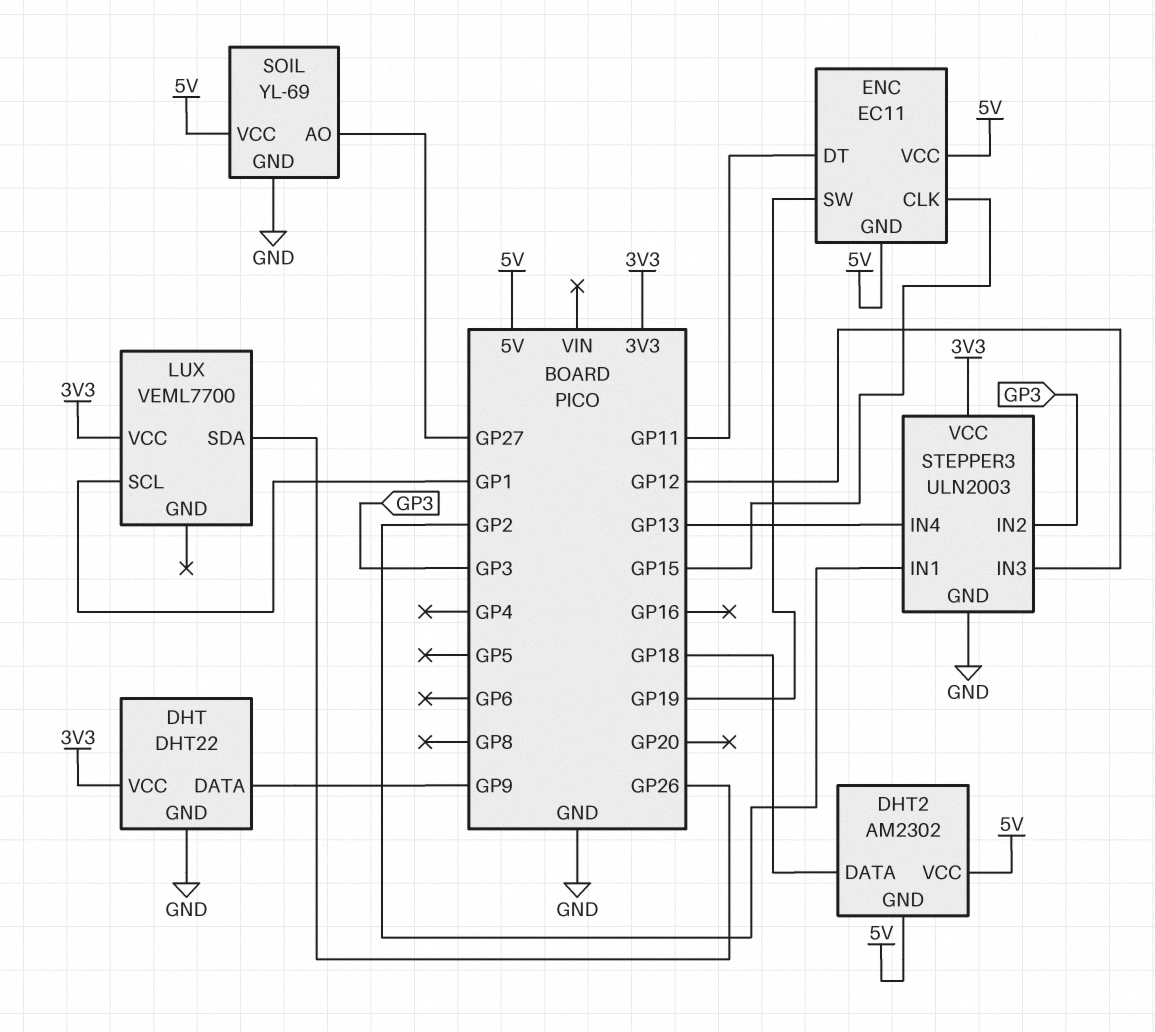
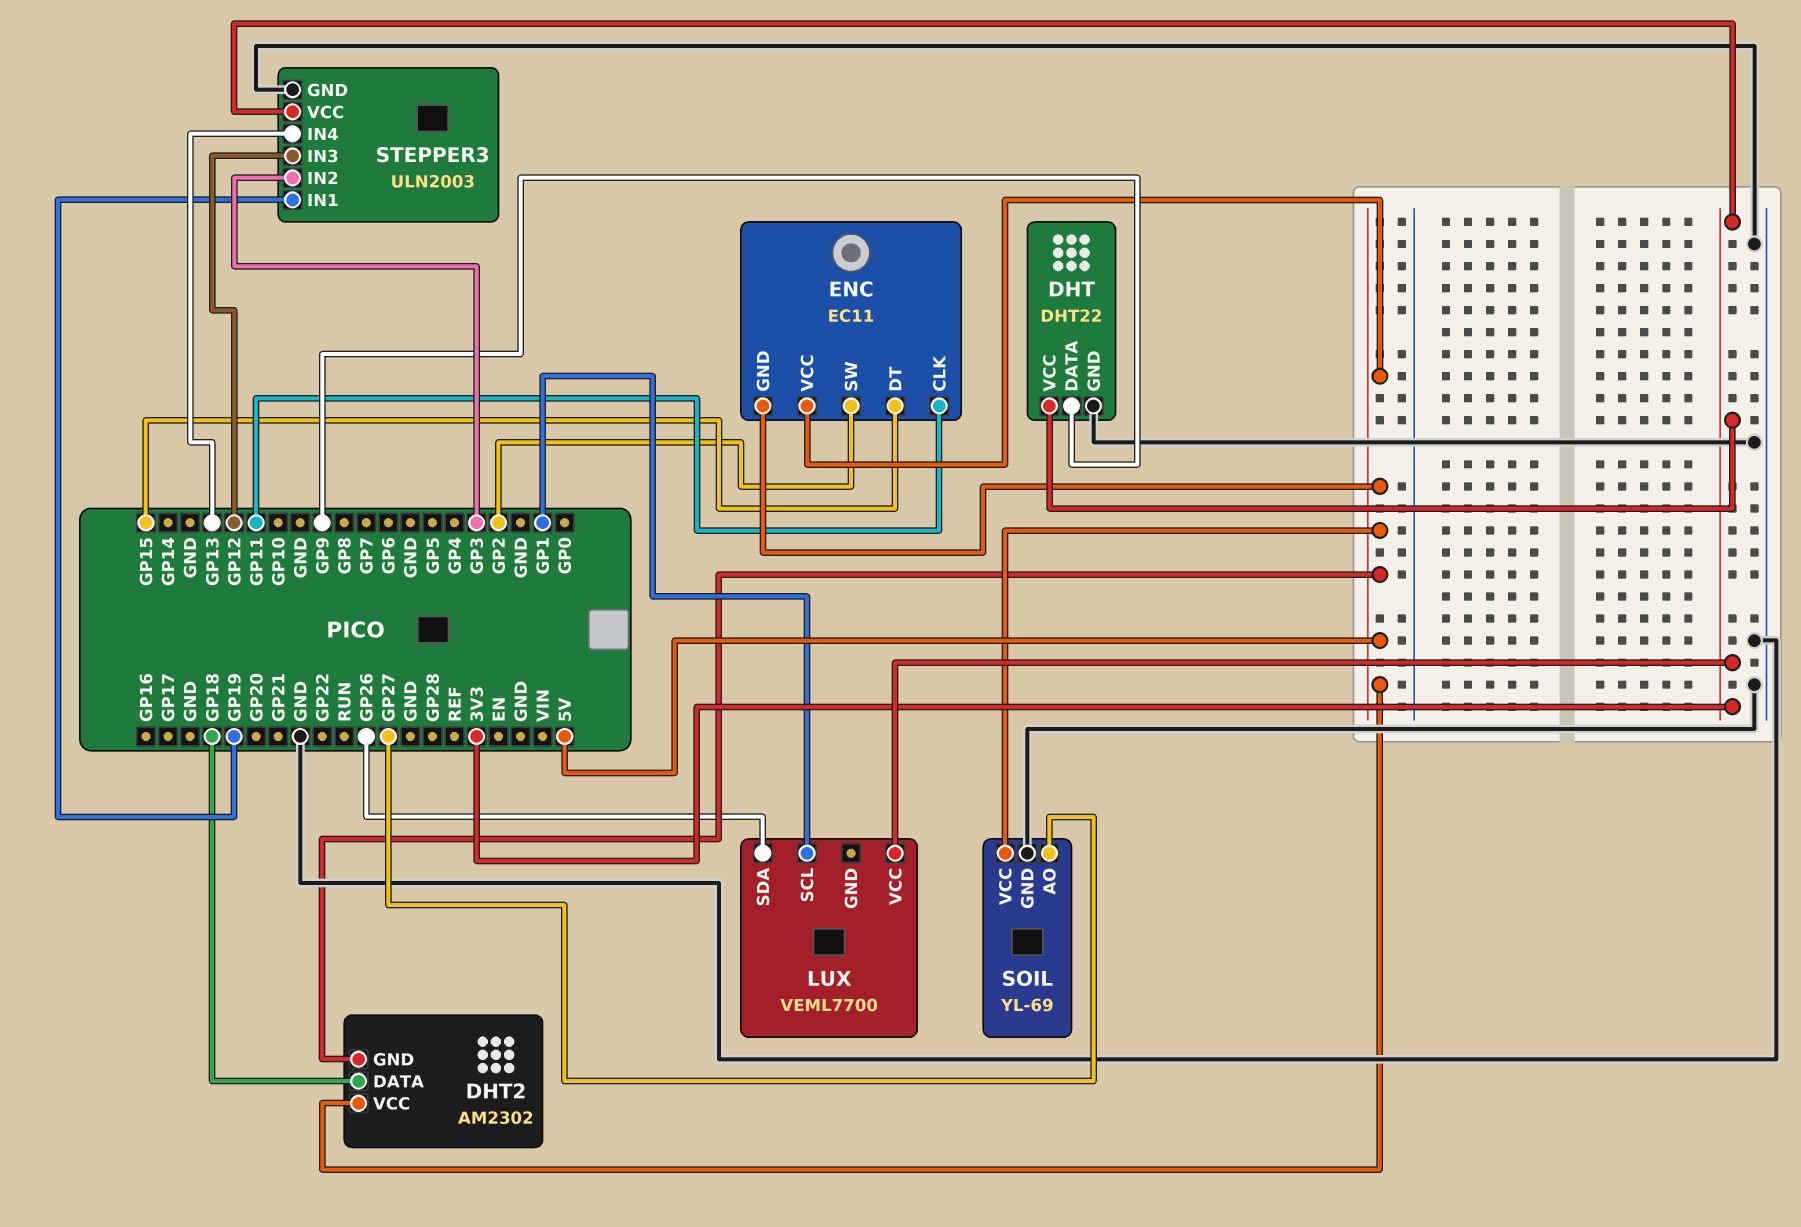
ENC pin CLK: GP15 -> GP11
ENC pin DT: GP11 -> GP15
ENC pin SW: GP19 -> GP2
STEPPER3 pin IN1: GP2 -> GP19

